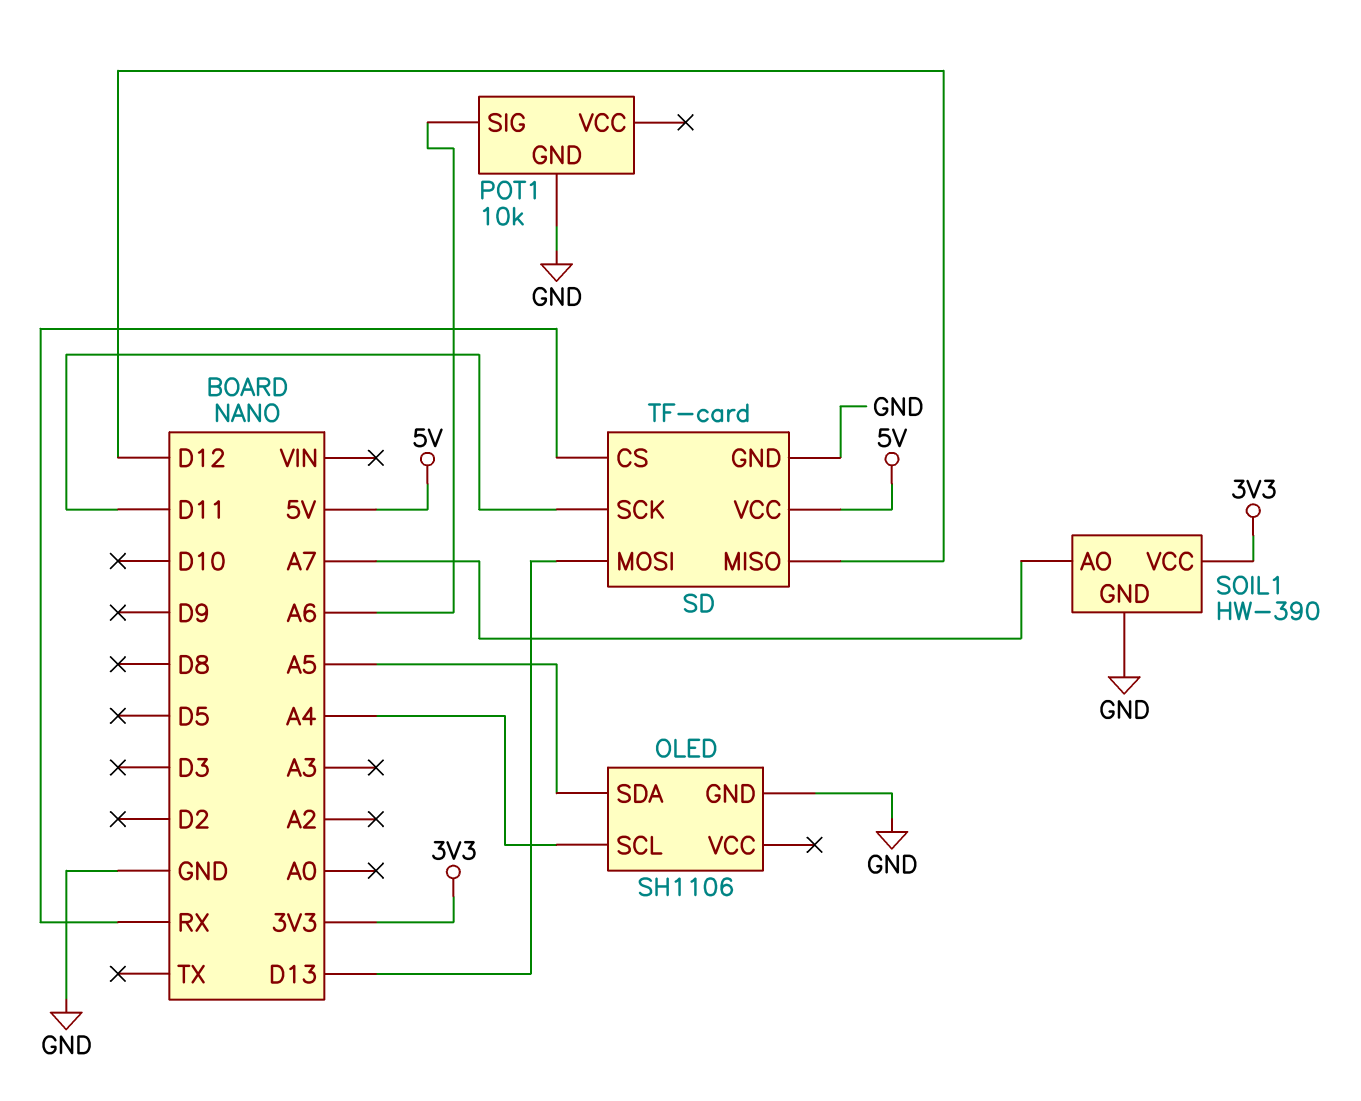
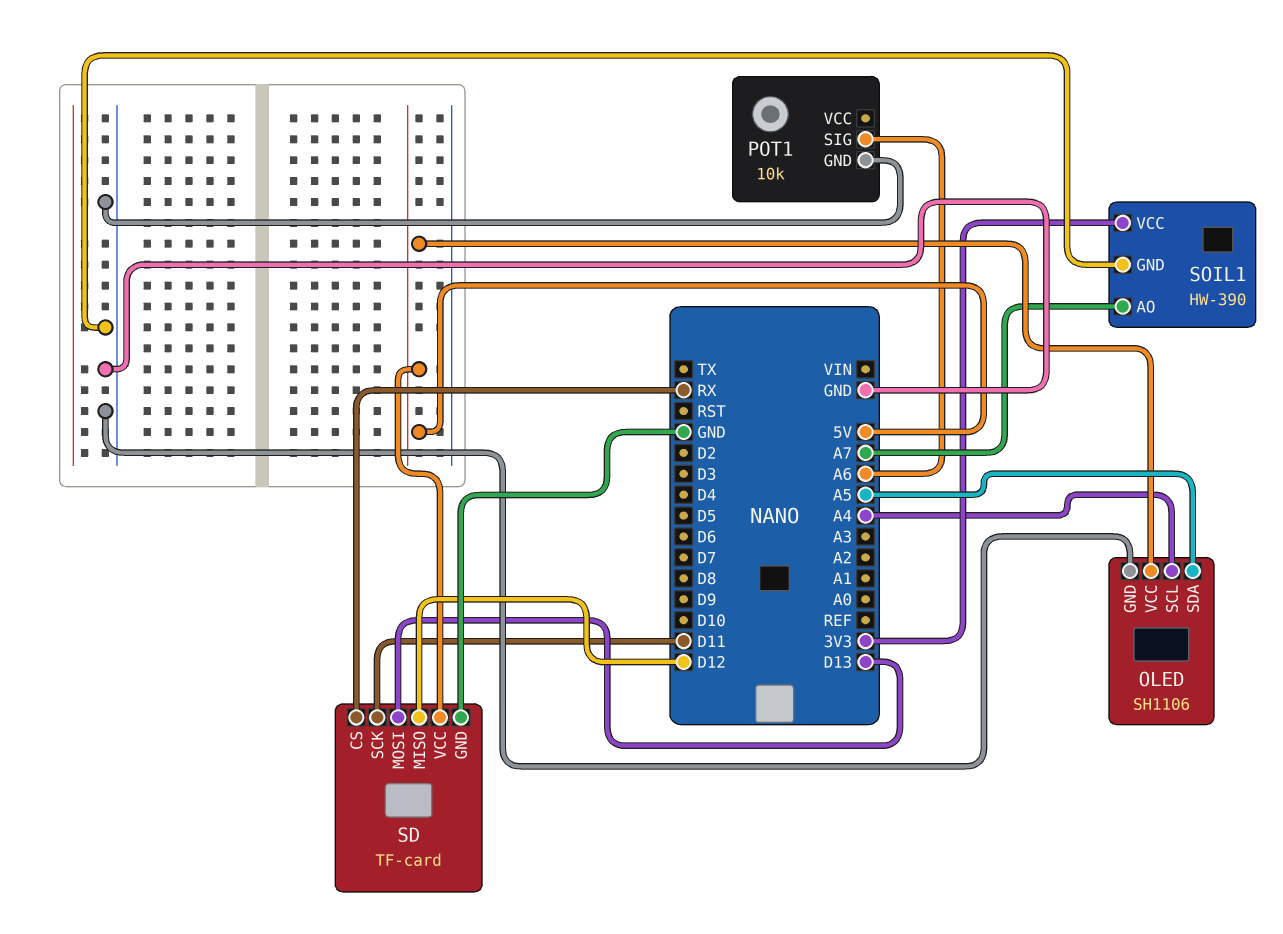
OLED pin VCC: none -> 5V

